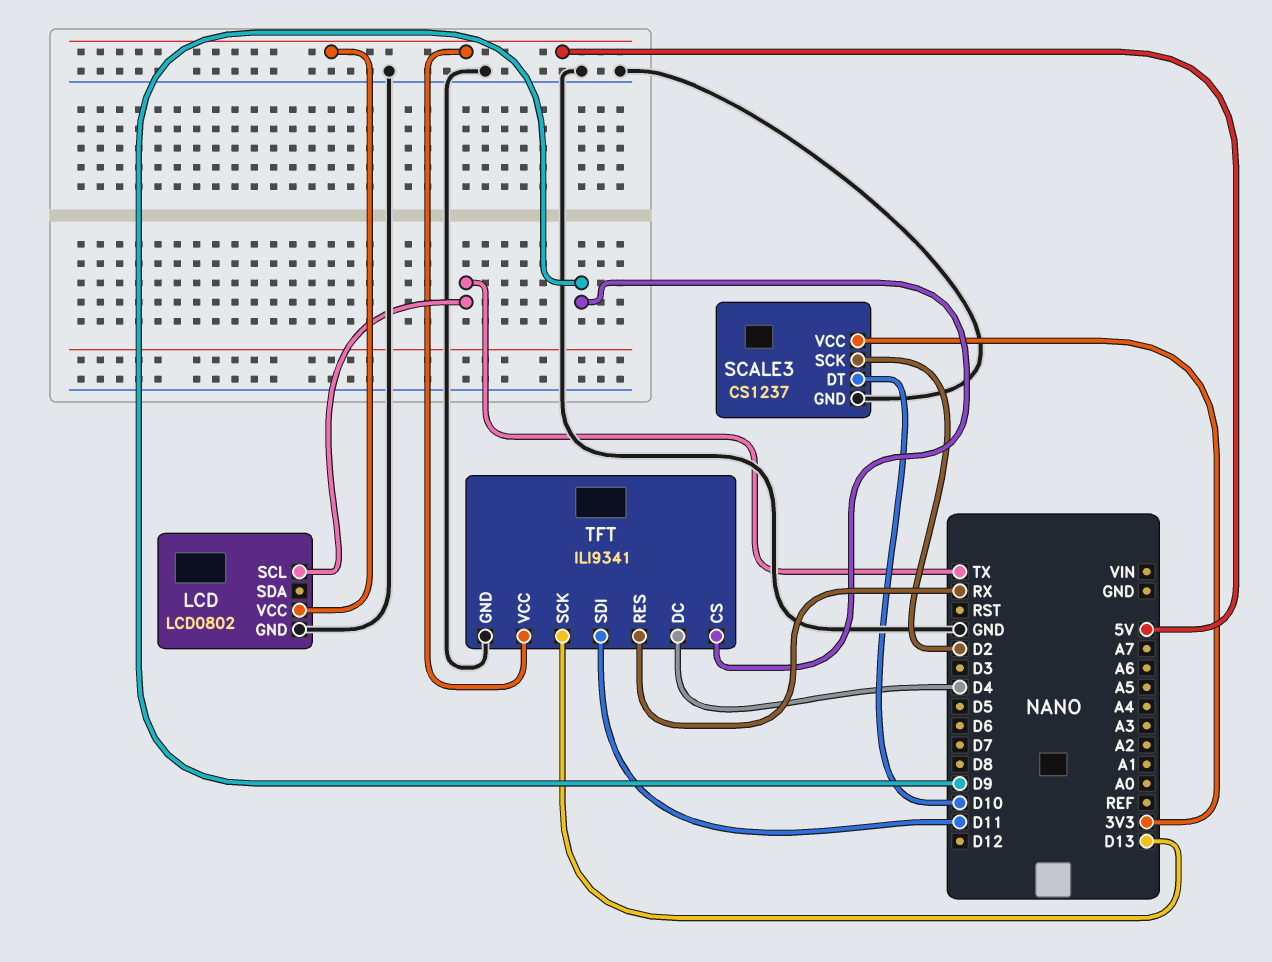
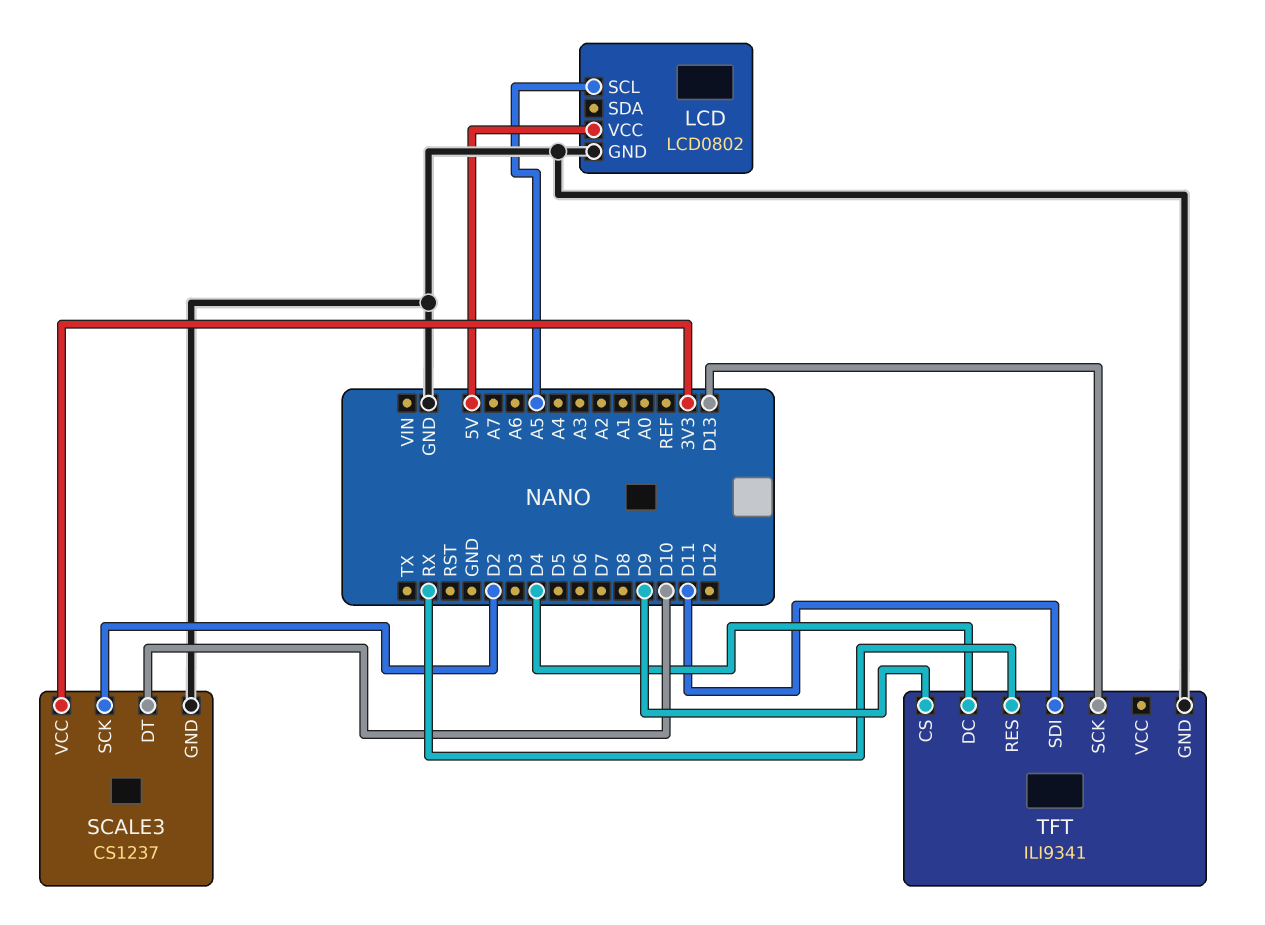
LCD pin SCL: TX -> A5
TFT pin VCC: 5V -> none

